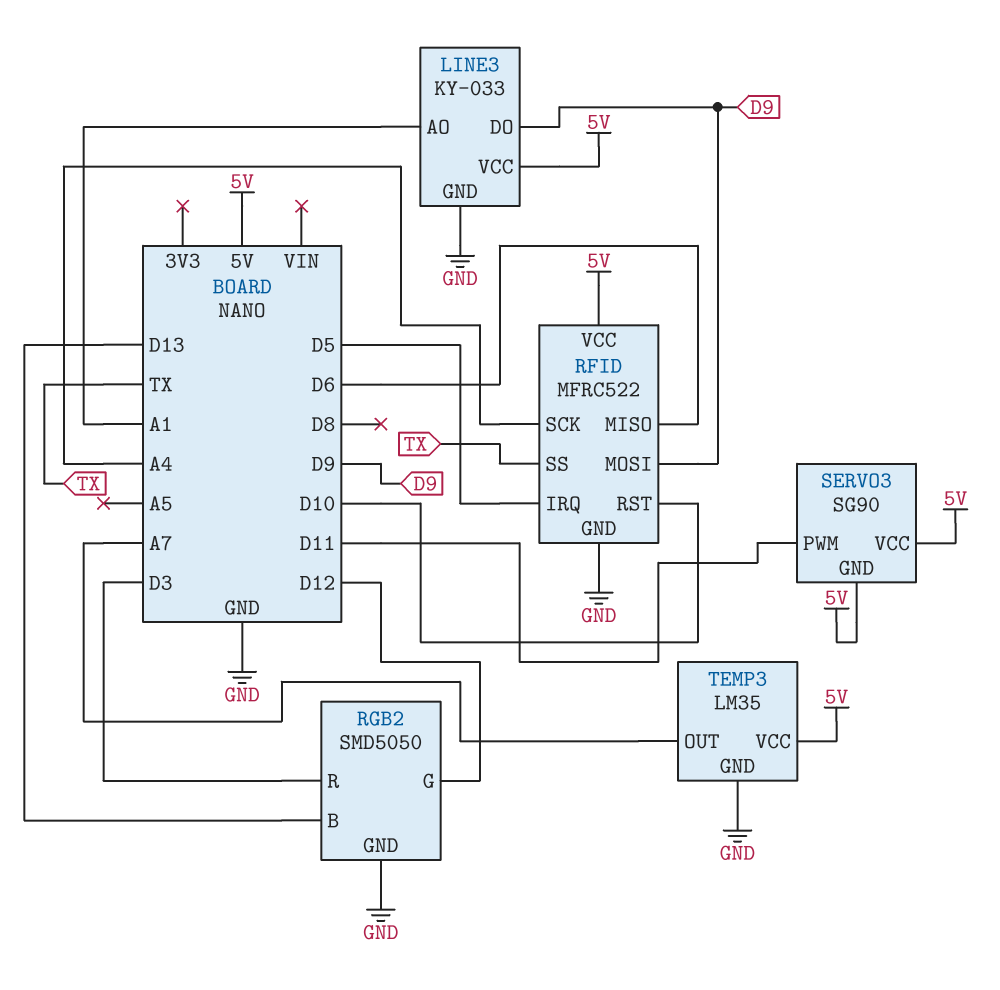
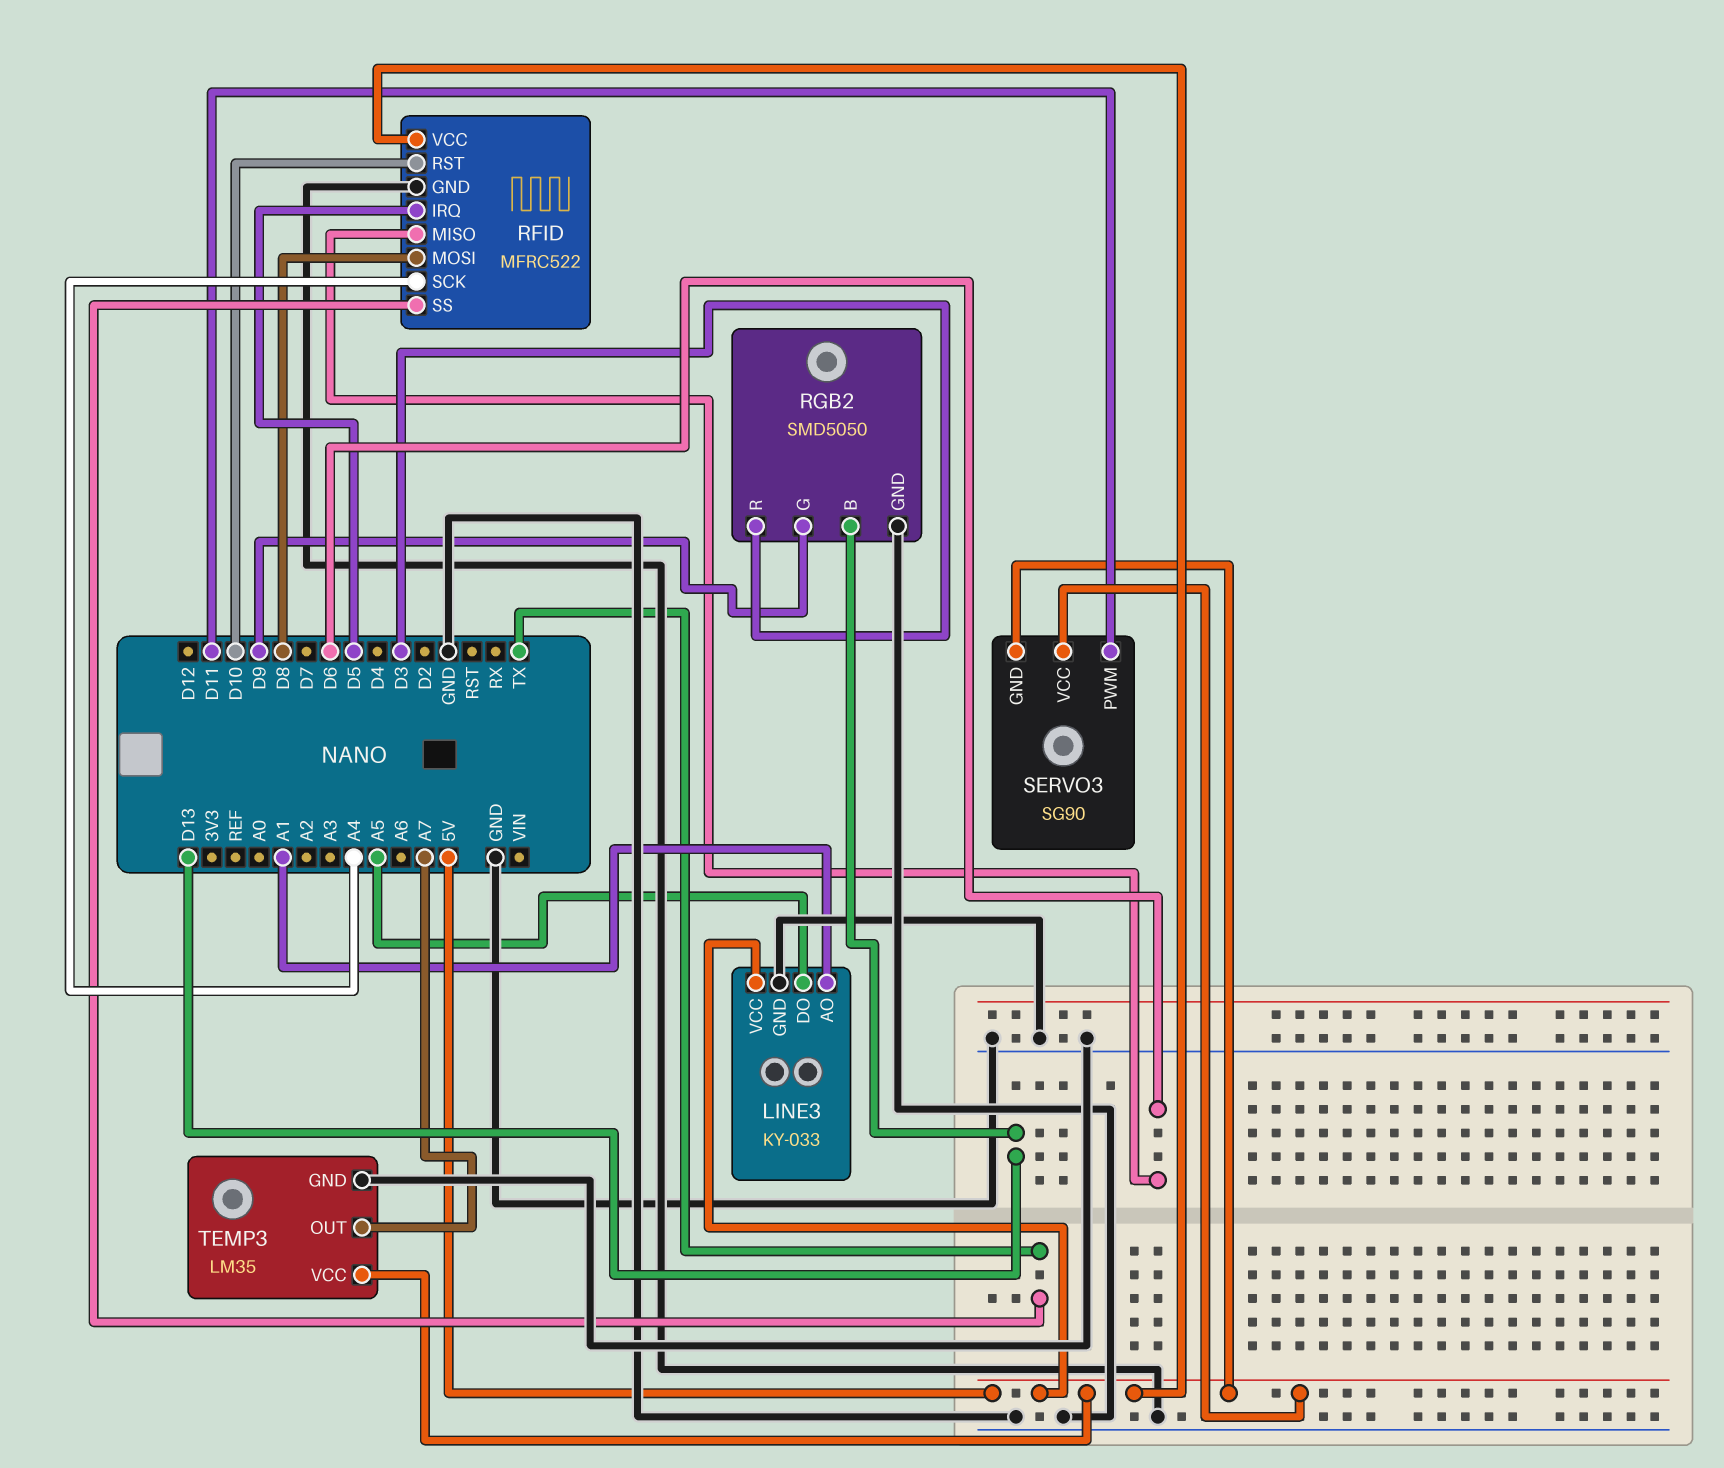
LINE3 pin DO: D9 -> A5
RFID pin MOSI: D9 -> D8
RGB2 pin G: D12 -> D9

